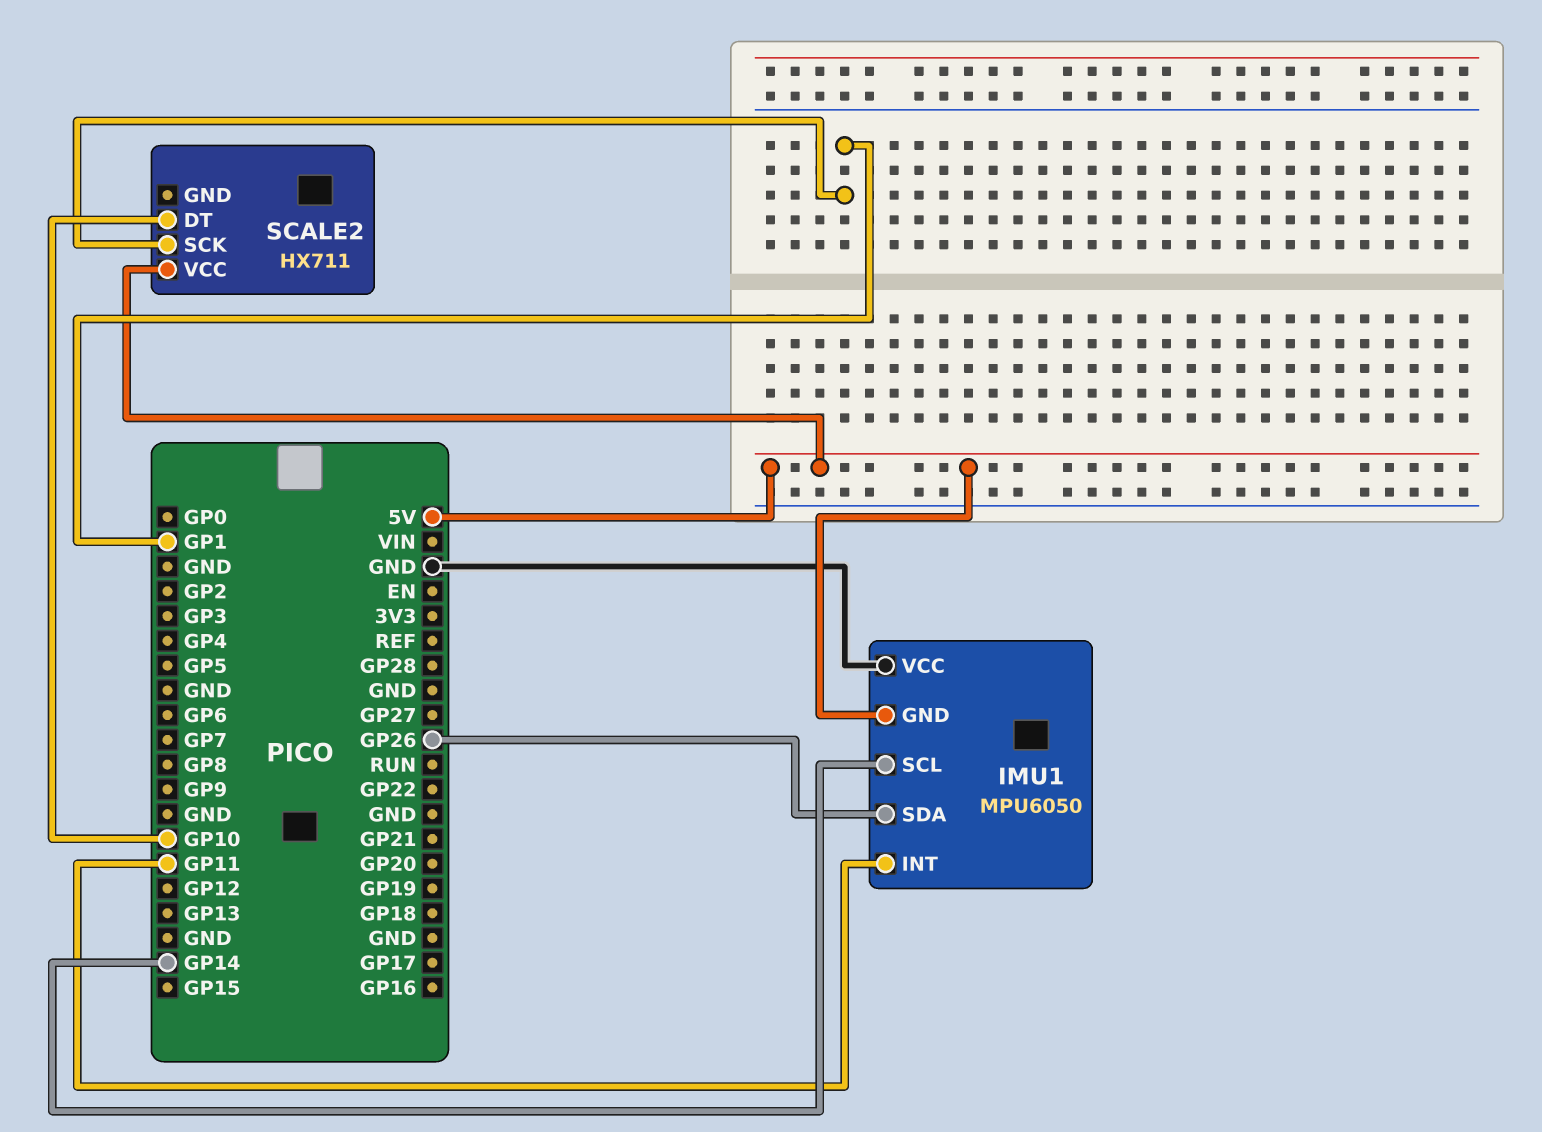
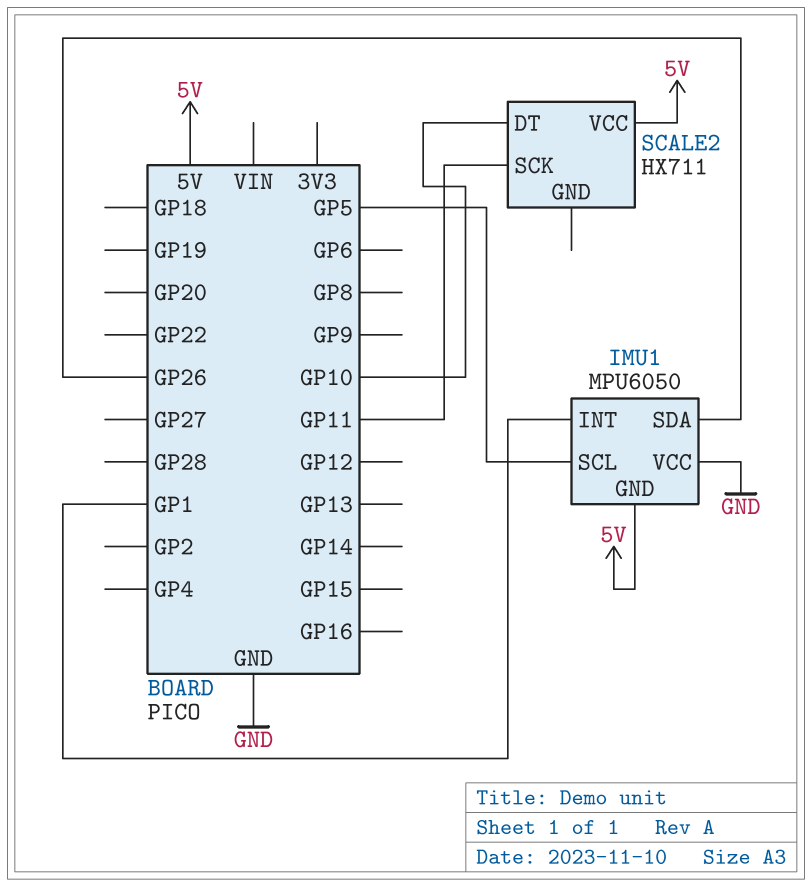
IMU1 pin INT: GP11 -> GP1
IMU1 pin SCL: GP14 -> GP5
SCALE2 pin SCK: GP1 -> GP11

